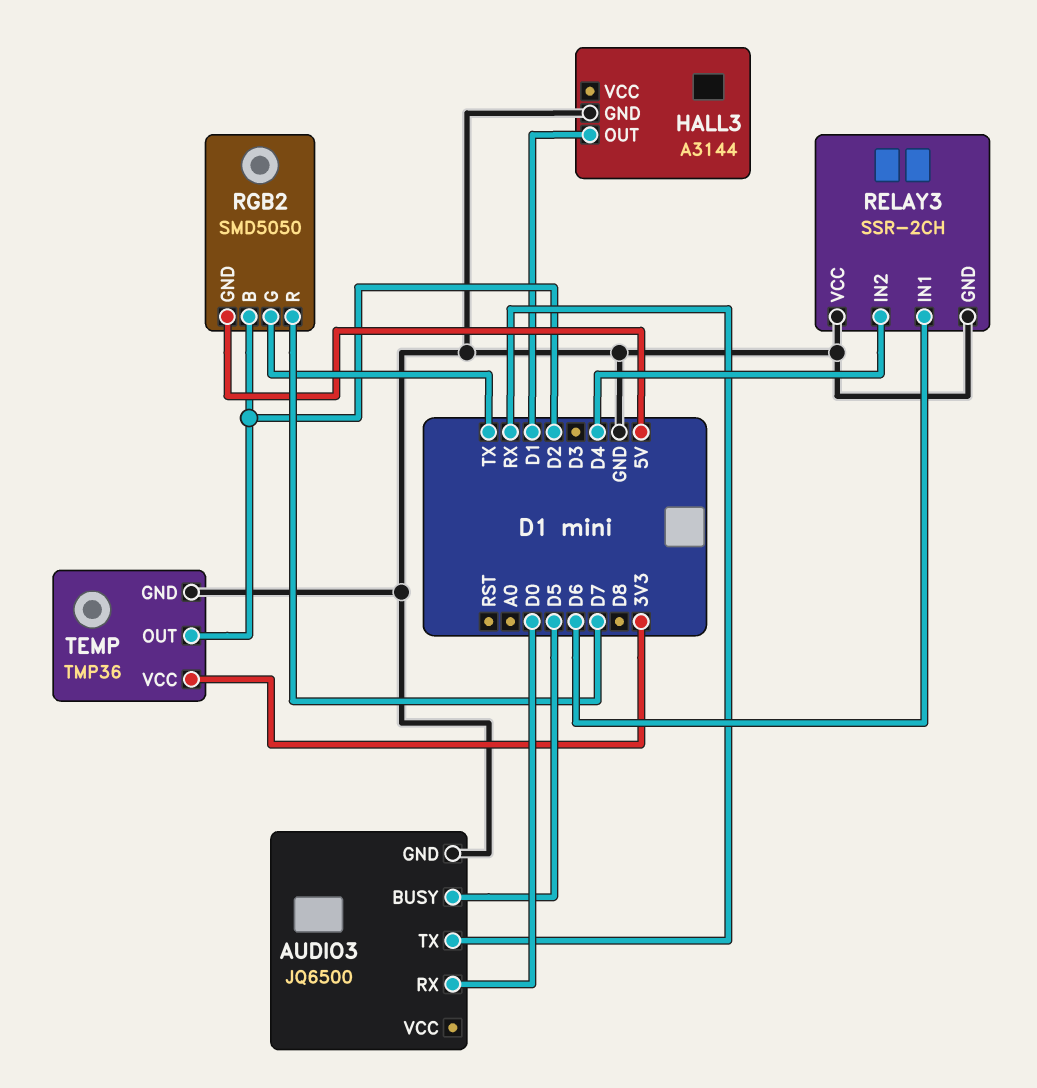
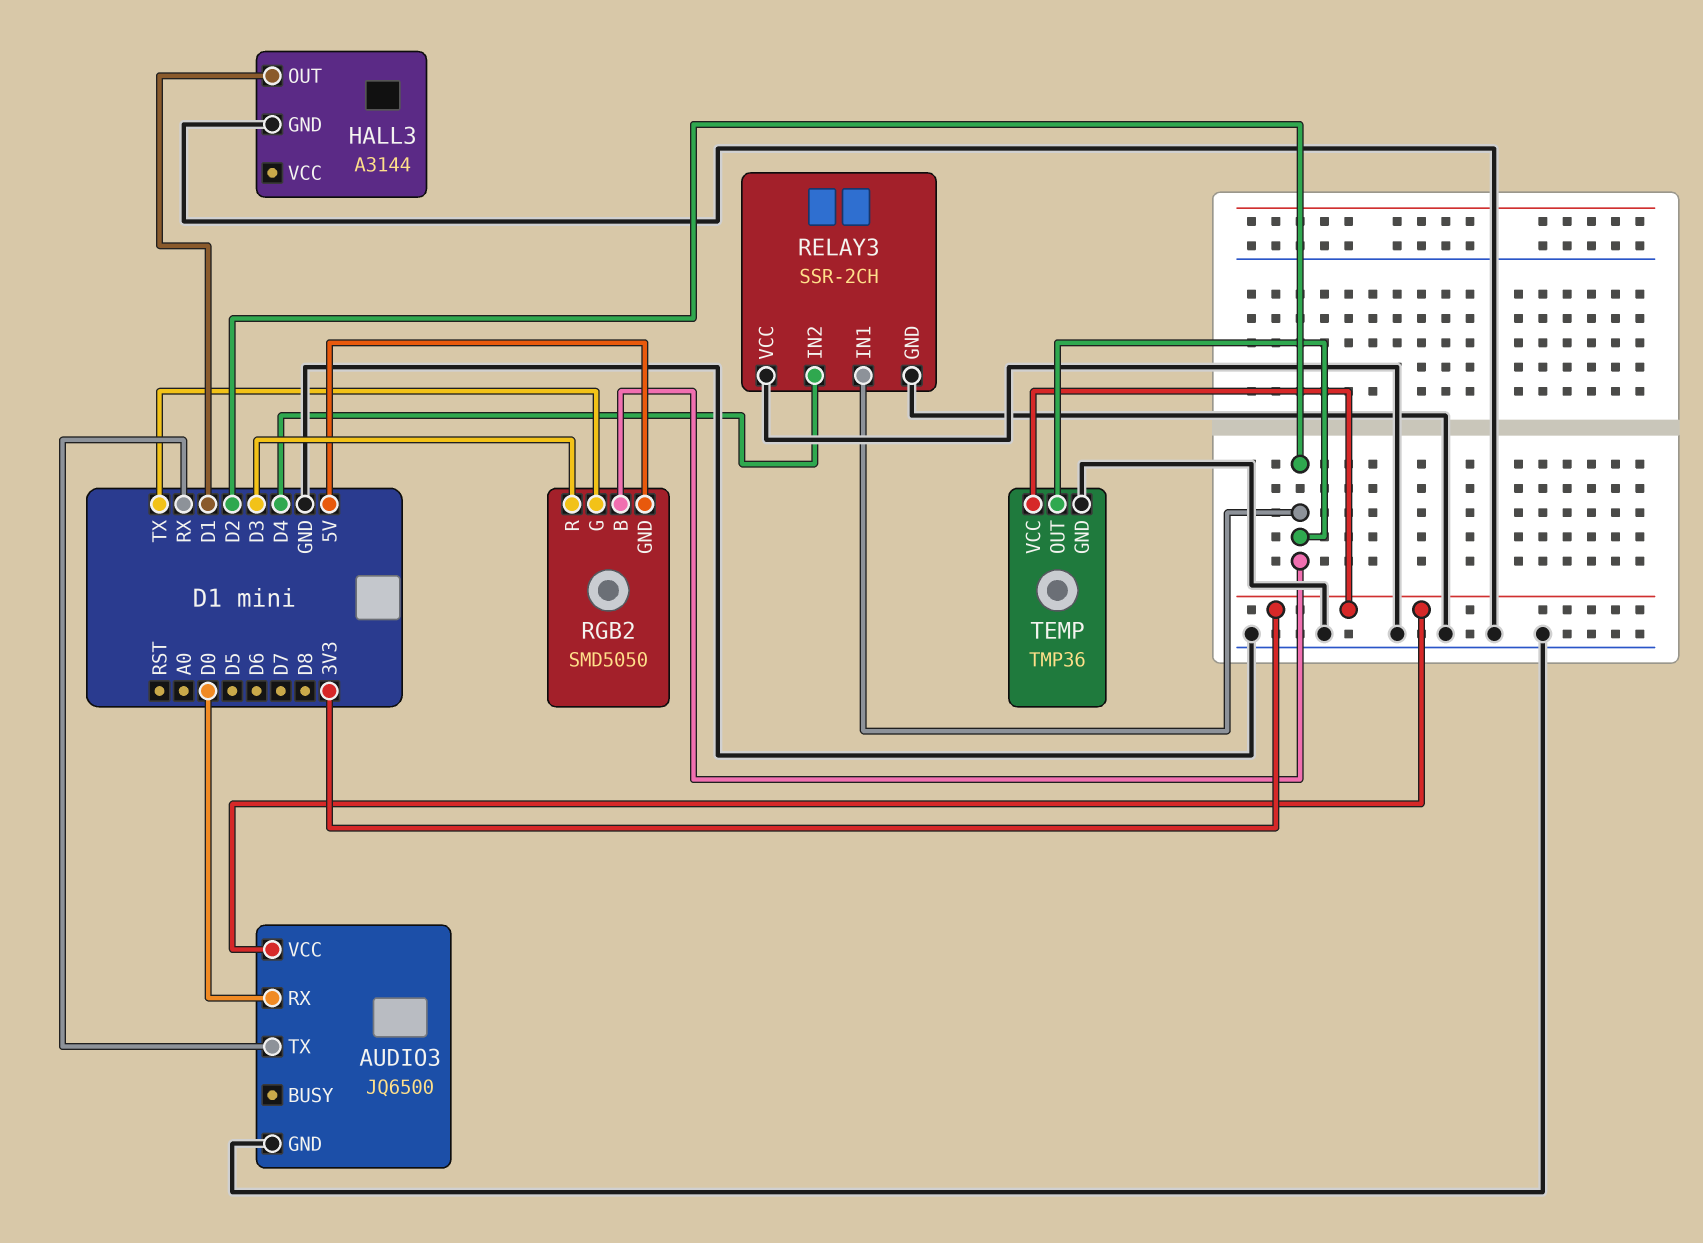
AUDIO3 pin BUSY: D5 -> none
AUDIO3 pin VCC: none -> 3V3
RELAY3 pin IN1: D6 -> D2
RGB2 pin R: D7 -> D3

